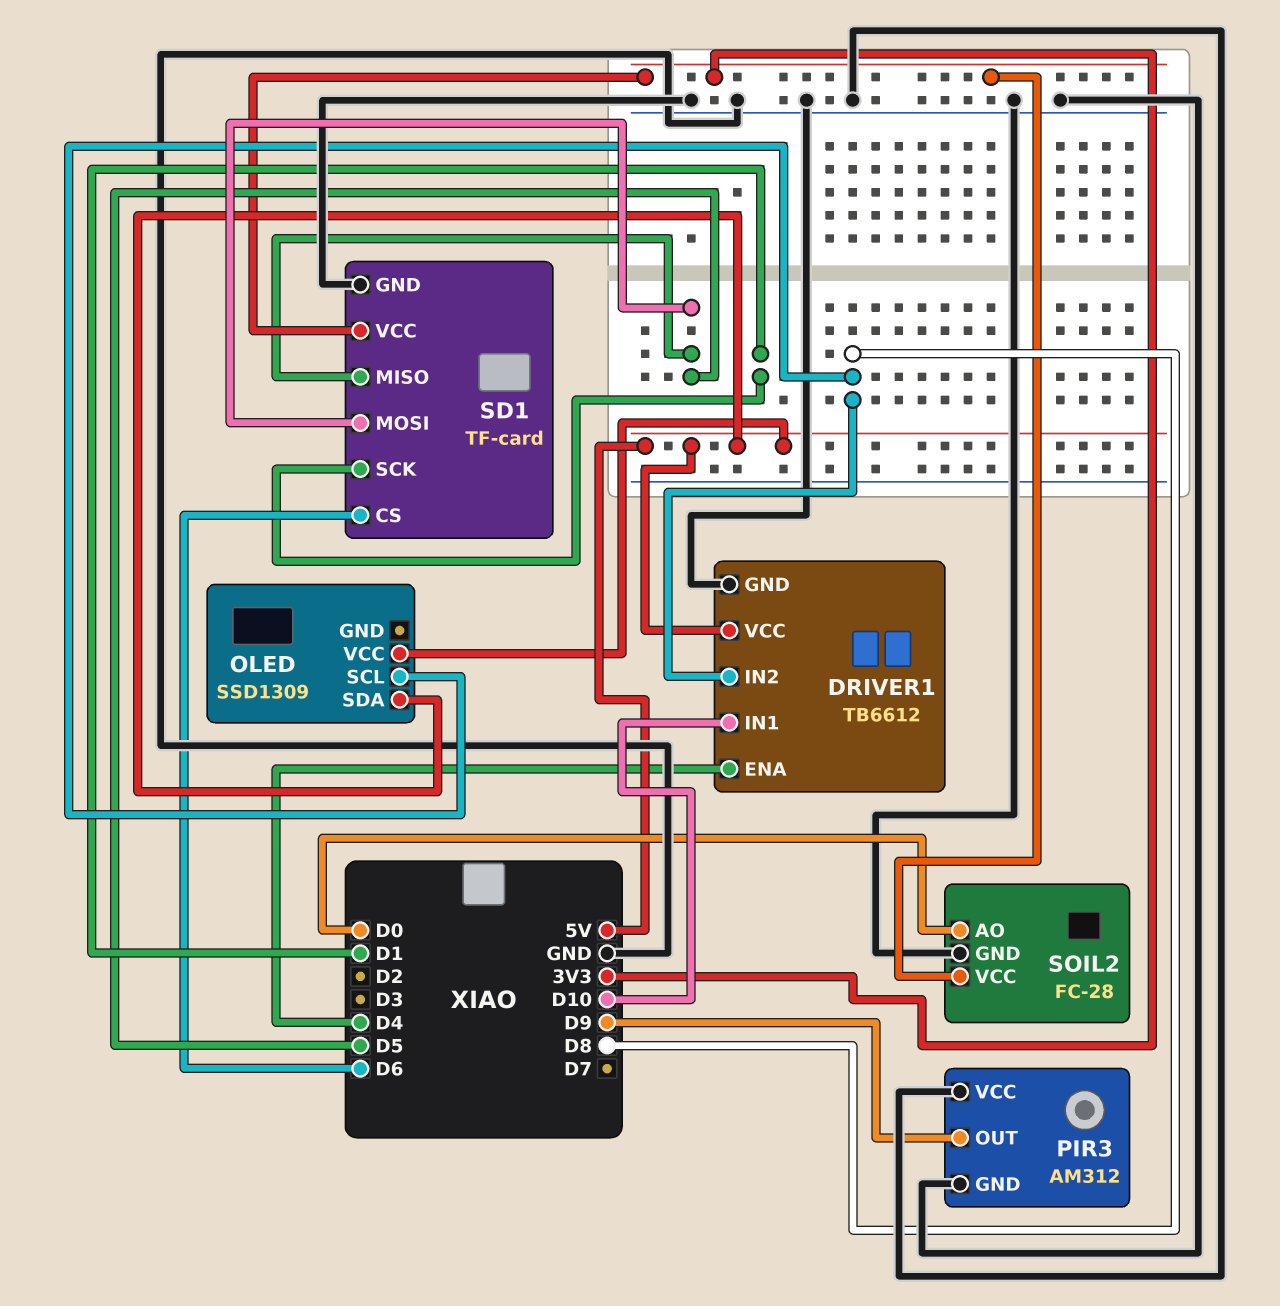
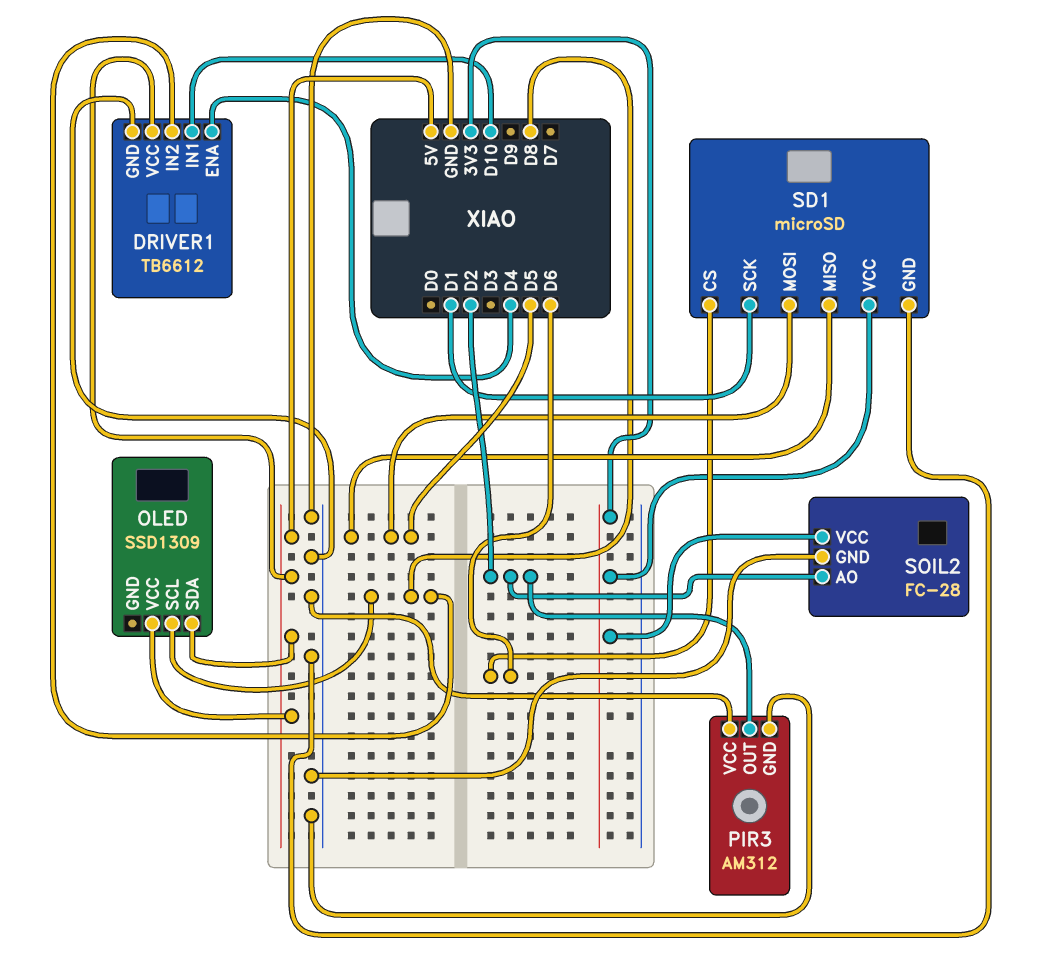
PIR3 pin OUT: D9 -> D2
SD1: TF-card -> microSD
SOIL2 pin AO: D0 -> D2

